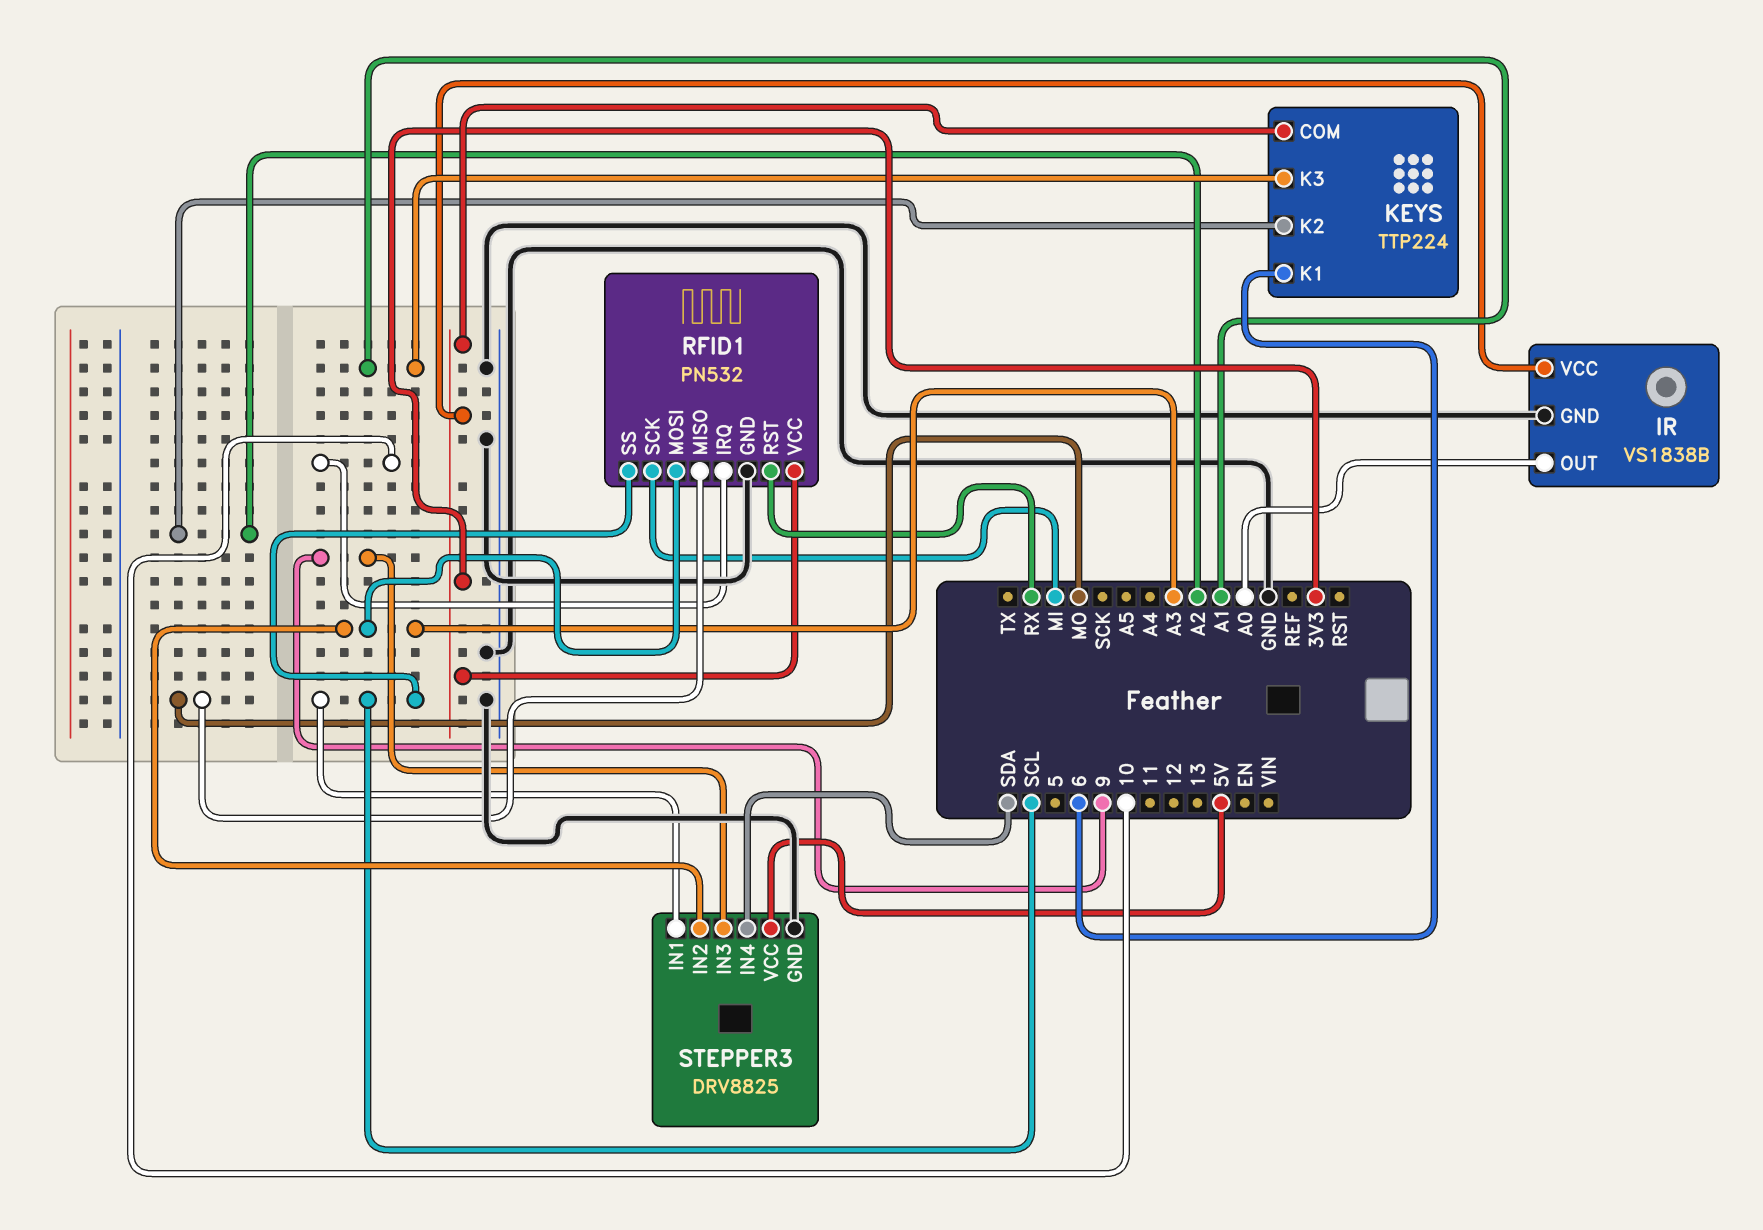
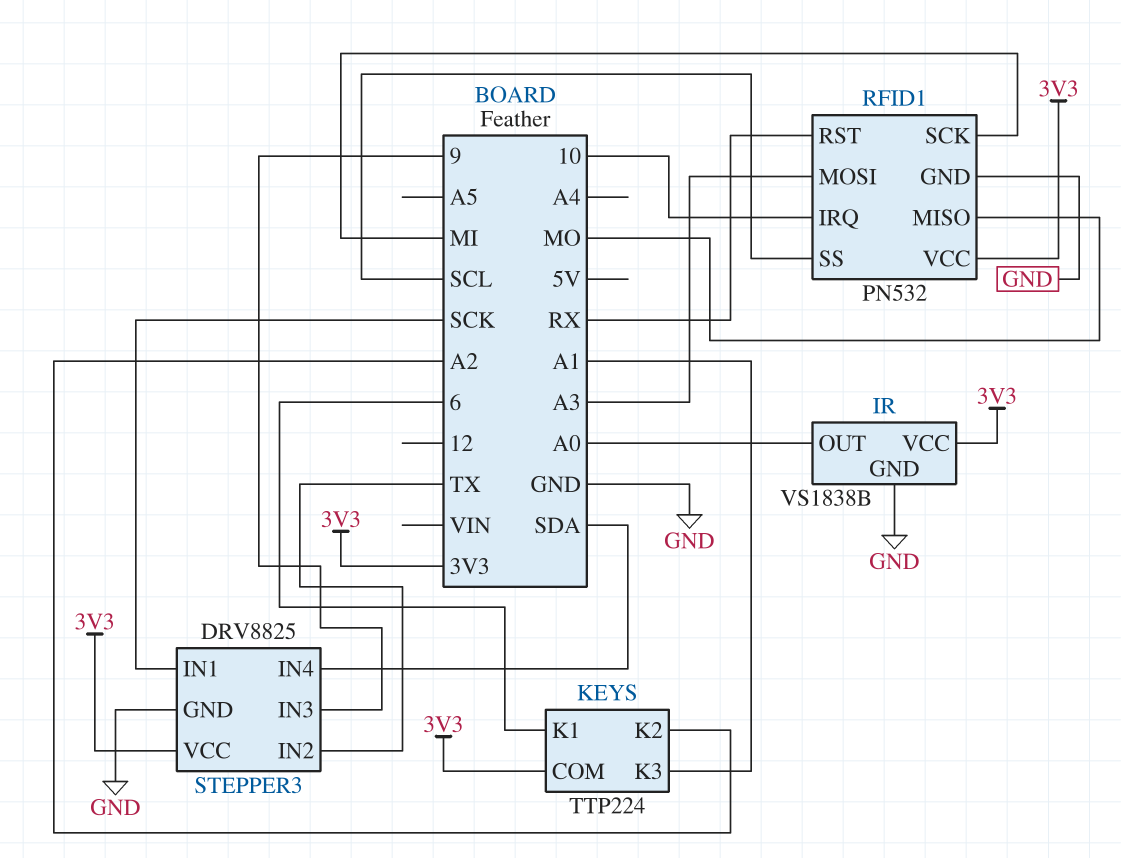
STEPPER3 pin IN1: SCL -> SCK
STEPPER3 pin IN2: A3 -> TX
STEPPER3 pin VCC: 5V -> 3V3

